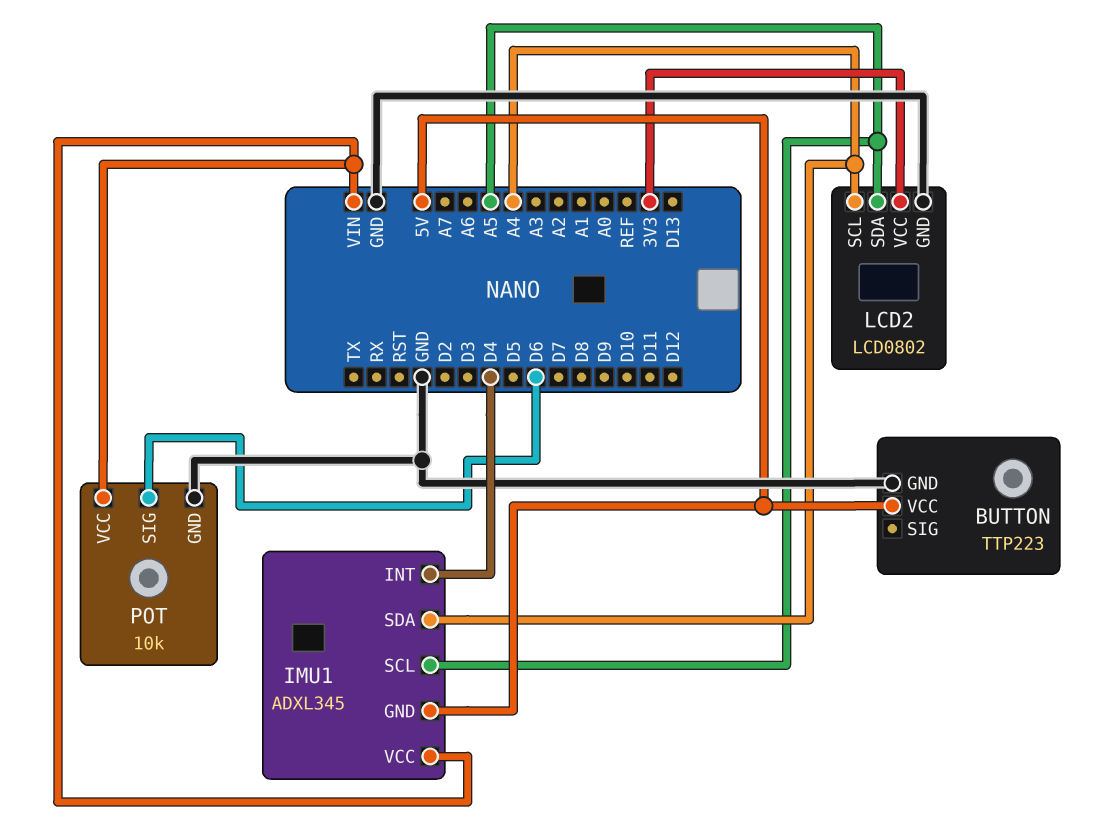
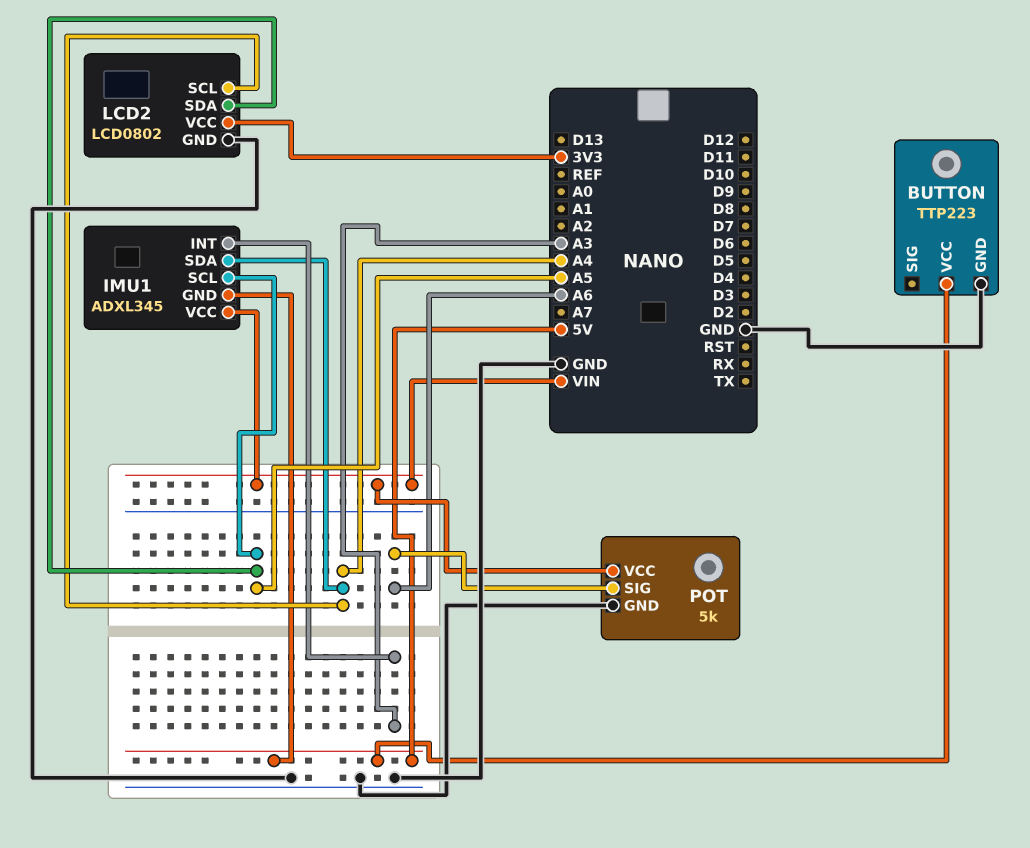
IMU1 pin INT: D4 -> A3
POT: 10k -> 5k
POT pin SIG: D6 -> A6

